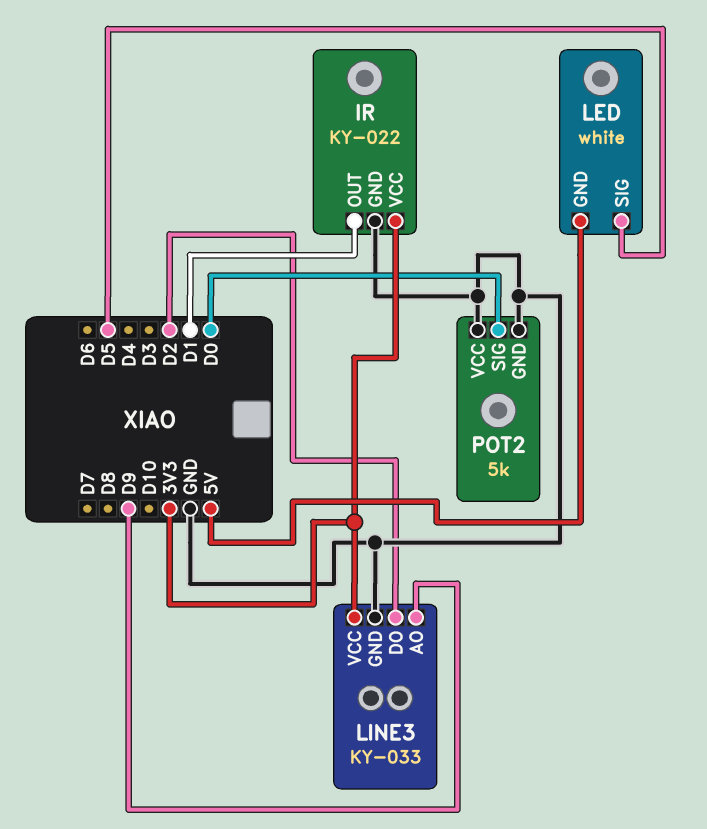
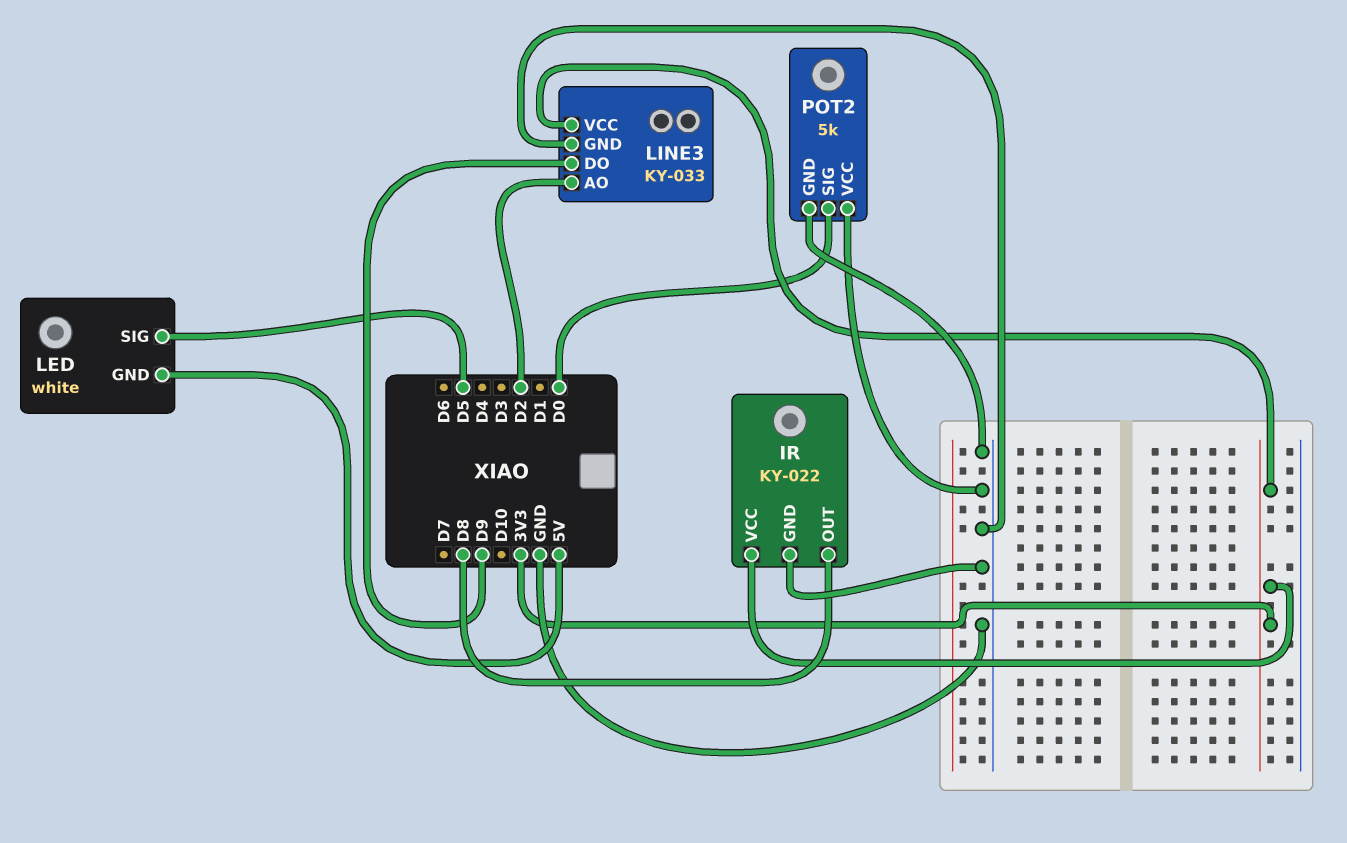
IR pin OUT: D1 -> D8
LINE3 pin AO: D9 -> D2
LINE3 pin DO: D2 -> D9

